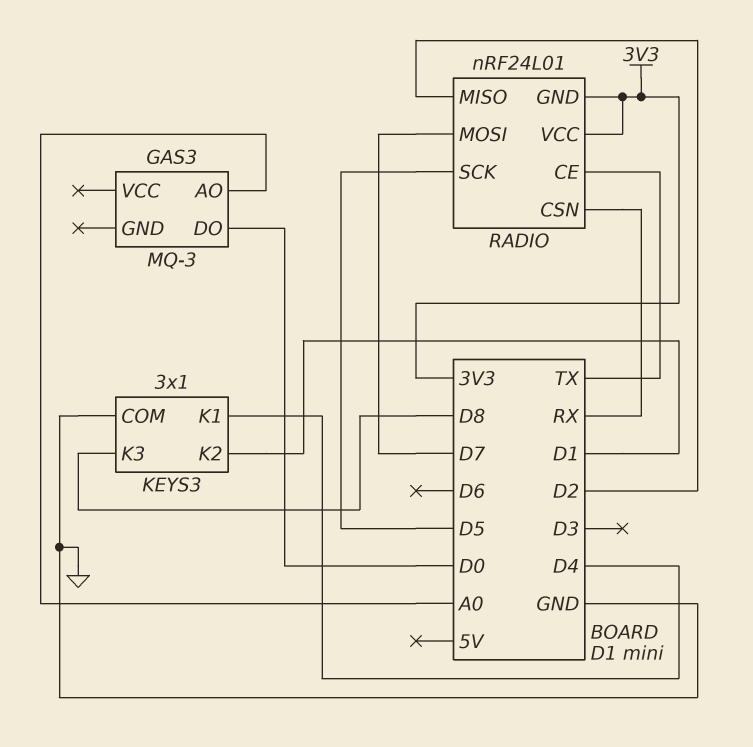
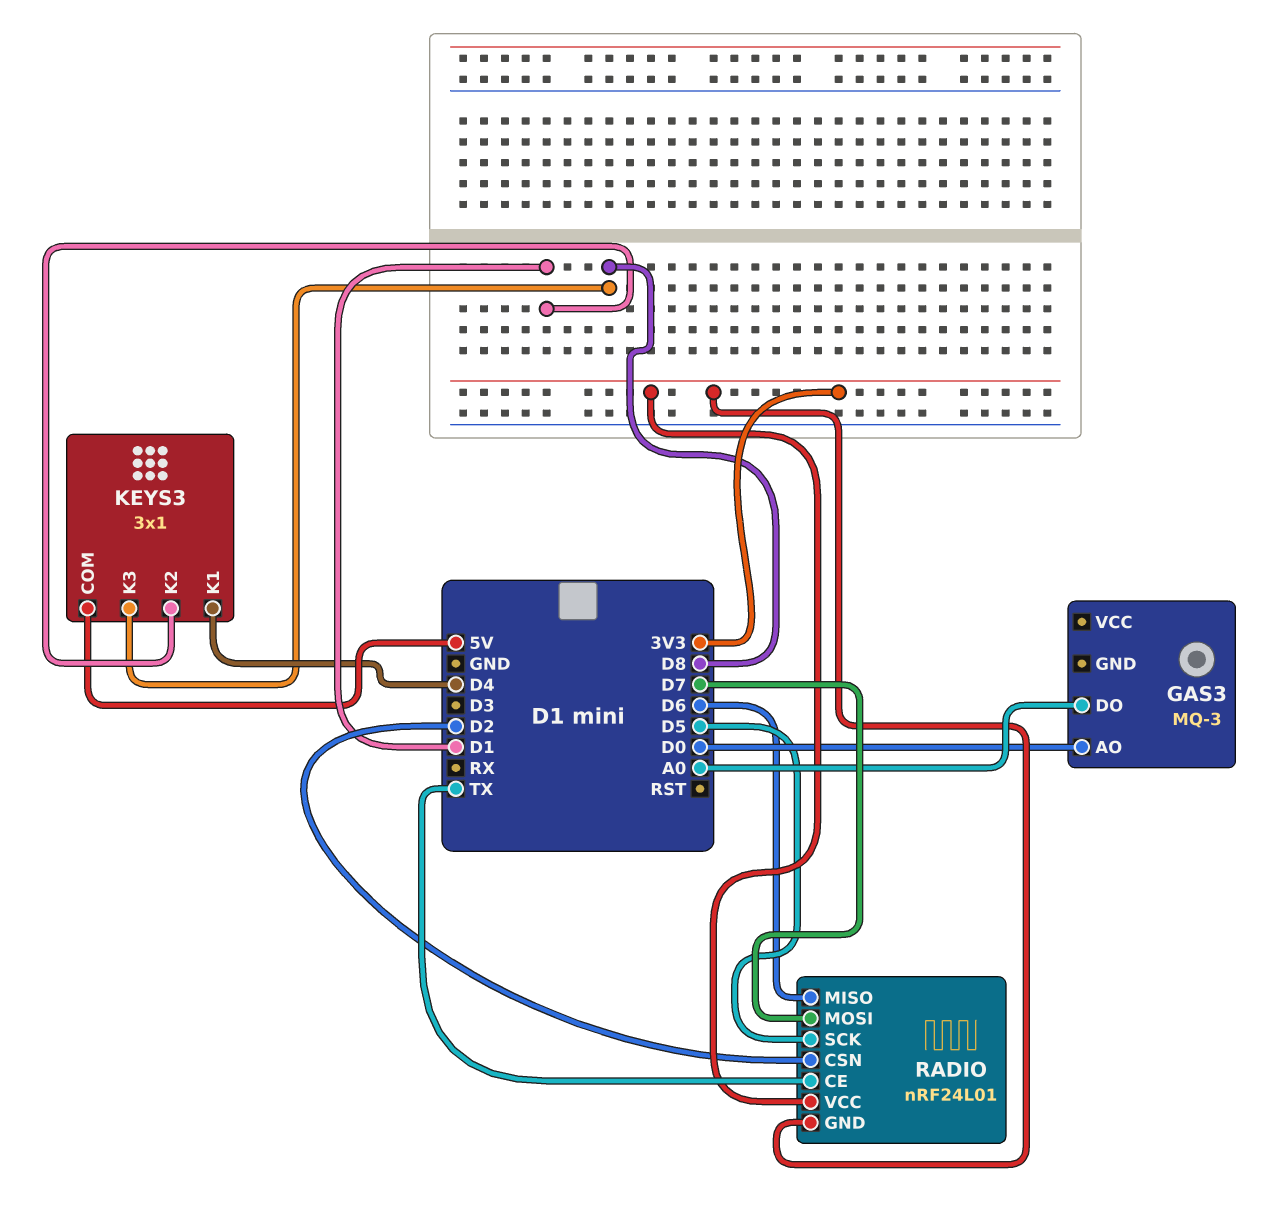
GAS3 pin AO: A0 -> D0
GAS3 pin DO: D0 -> A0
KEYS3 pin COM: GND -> 5V
RADIO pin CSN: RX -> D2
RADIO pin MISO: D2 -> D6

